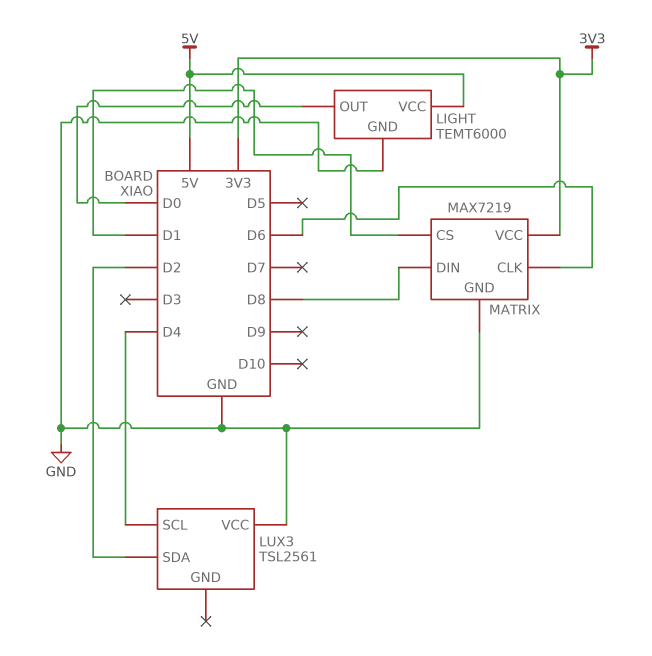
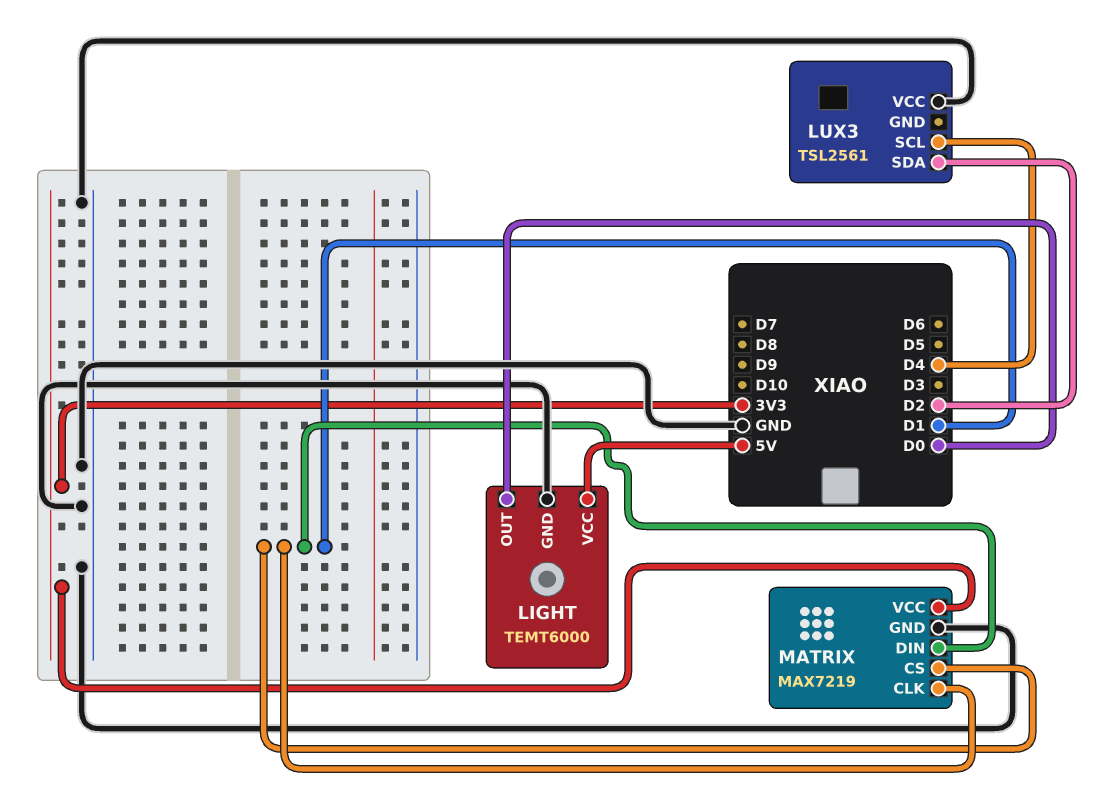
MATRIX pin CLK: D6 -> D1
MATRIX pin DIN: D8 -> D1

